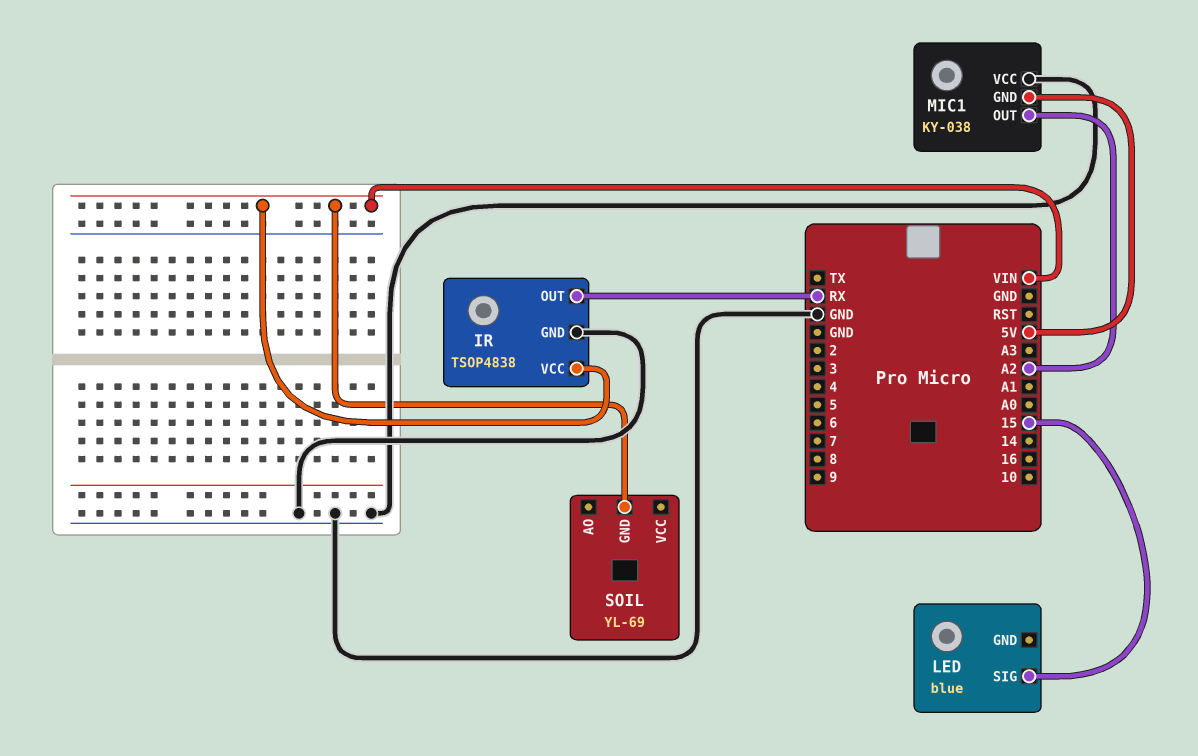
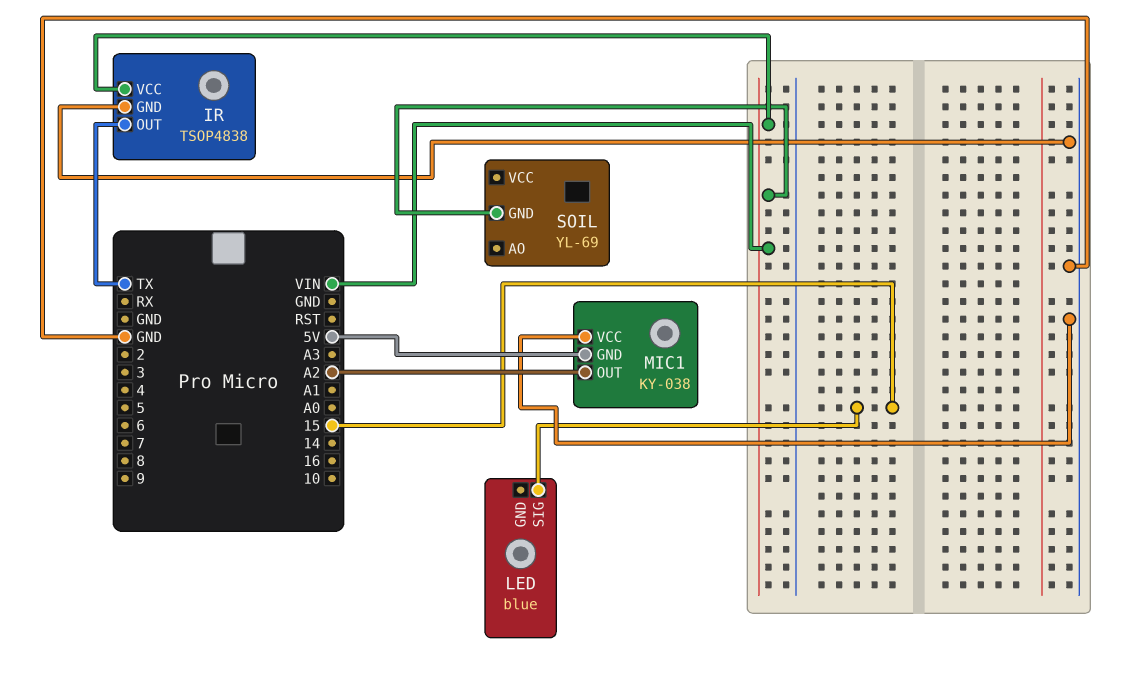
IR pin OUT: RX -> TX

